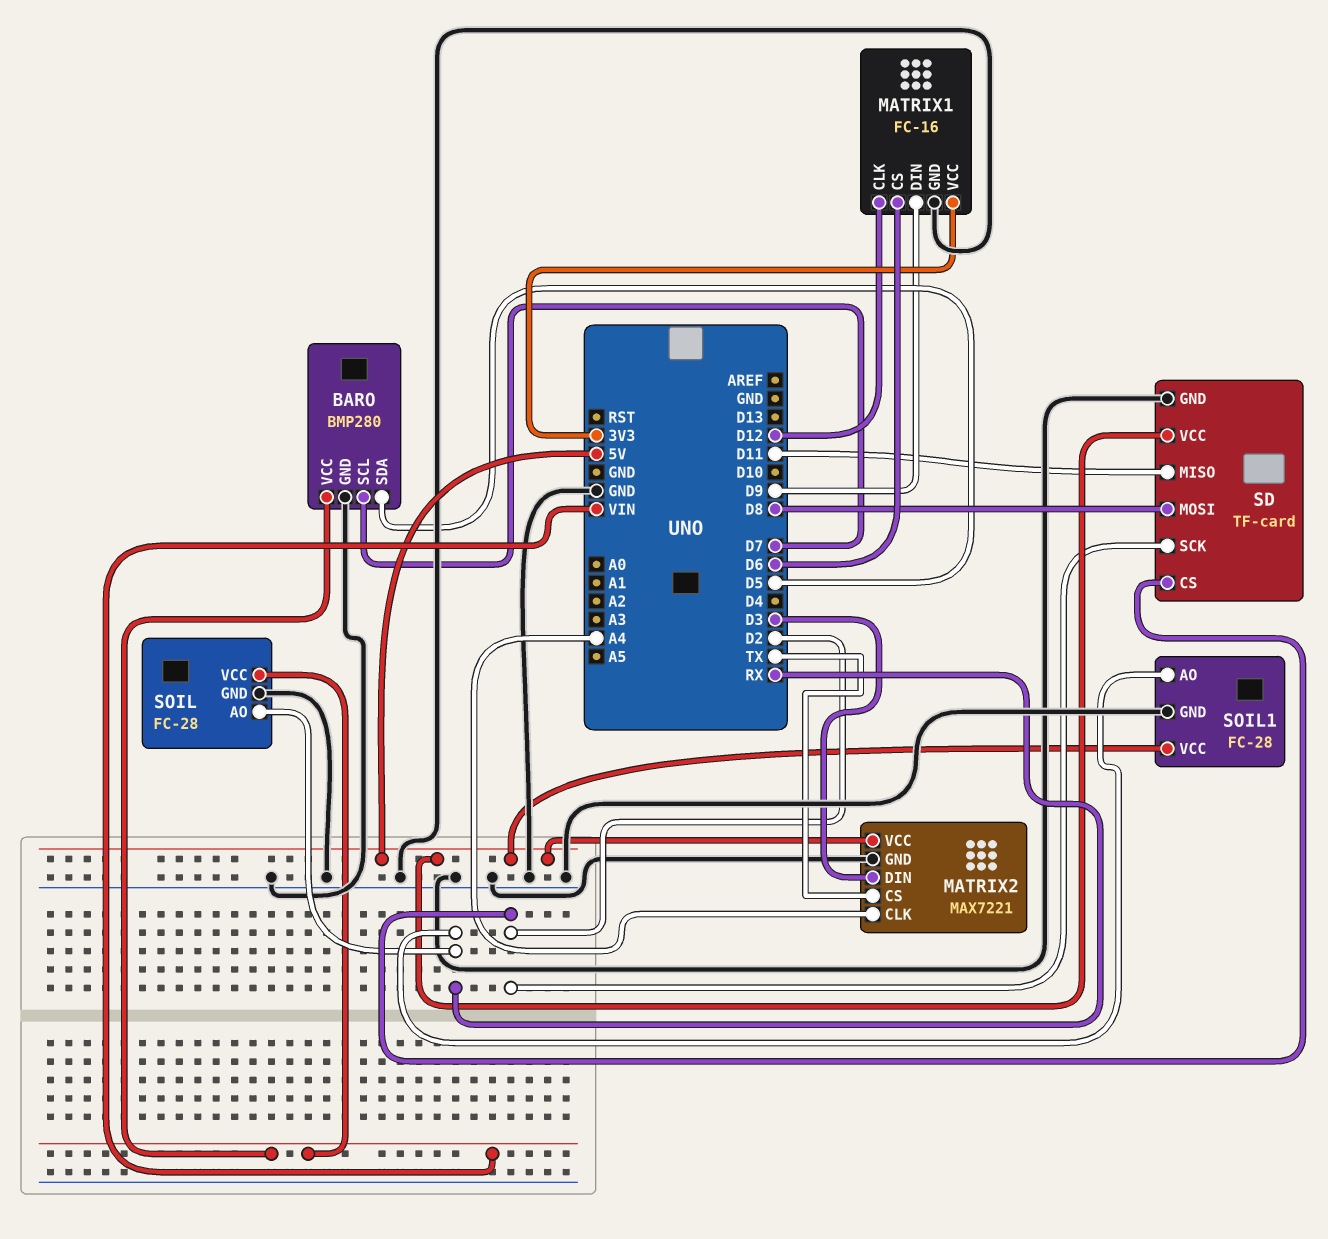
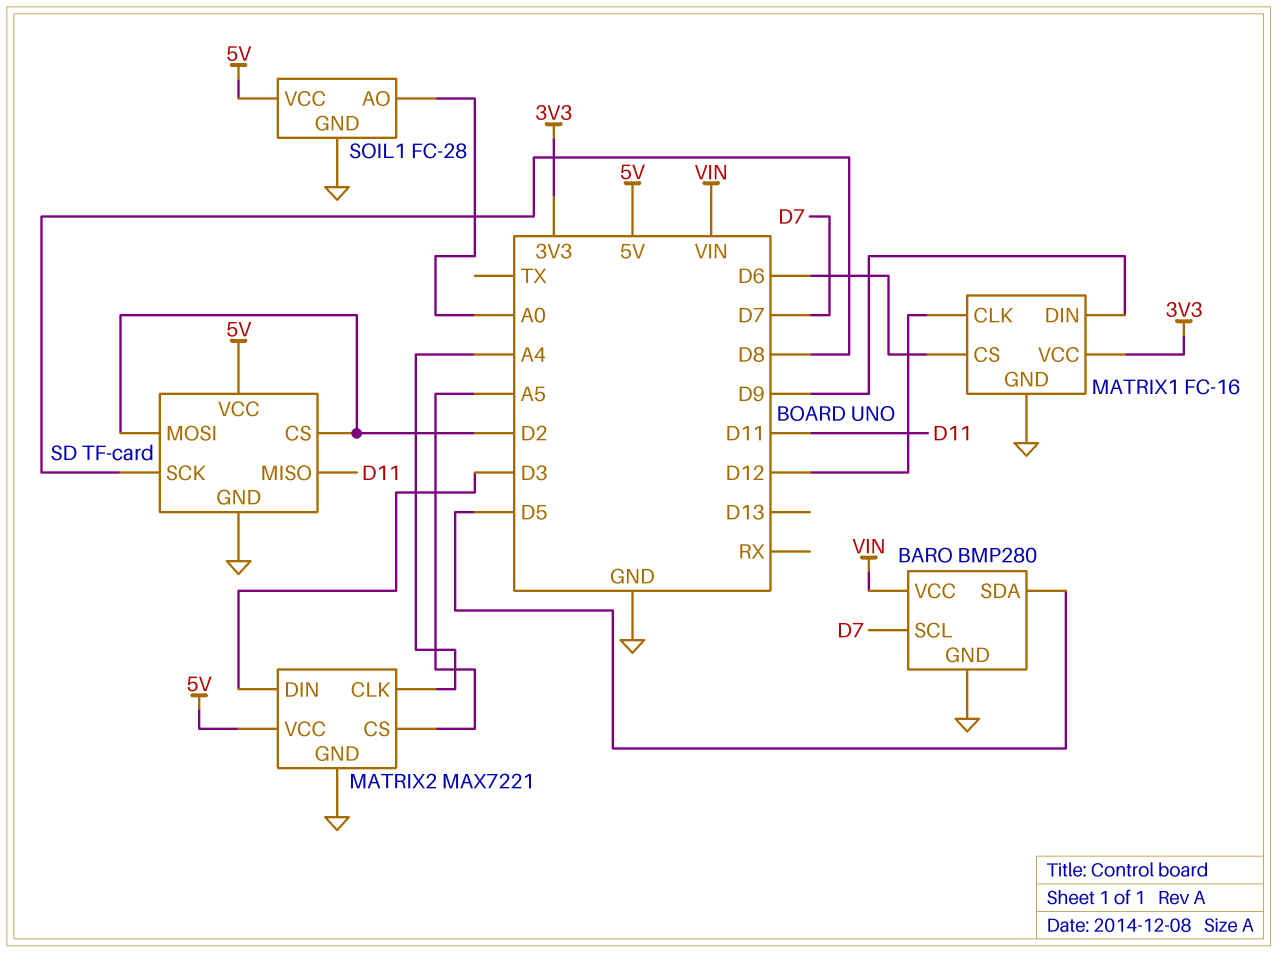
MATRIX2 pin CS: TX -> A5
SD pin MOSI: D8 -> D2
SD pin SCK: D2 -> D8
SOIL: FC-28 -> none
SOIL pin AO: RX -> none
SOIL pin GND: GND -> none
SOIL pin VCC: VIN -> none
SOIL1 pin AO: RX -> A0

